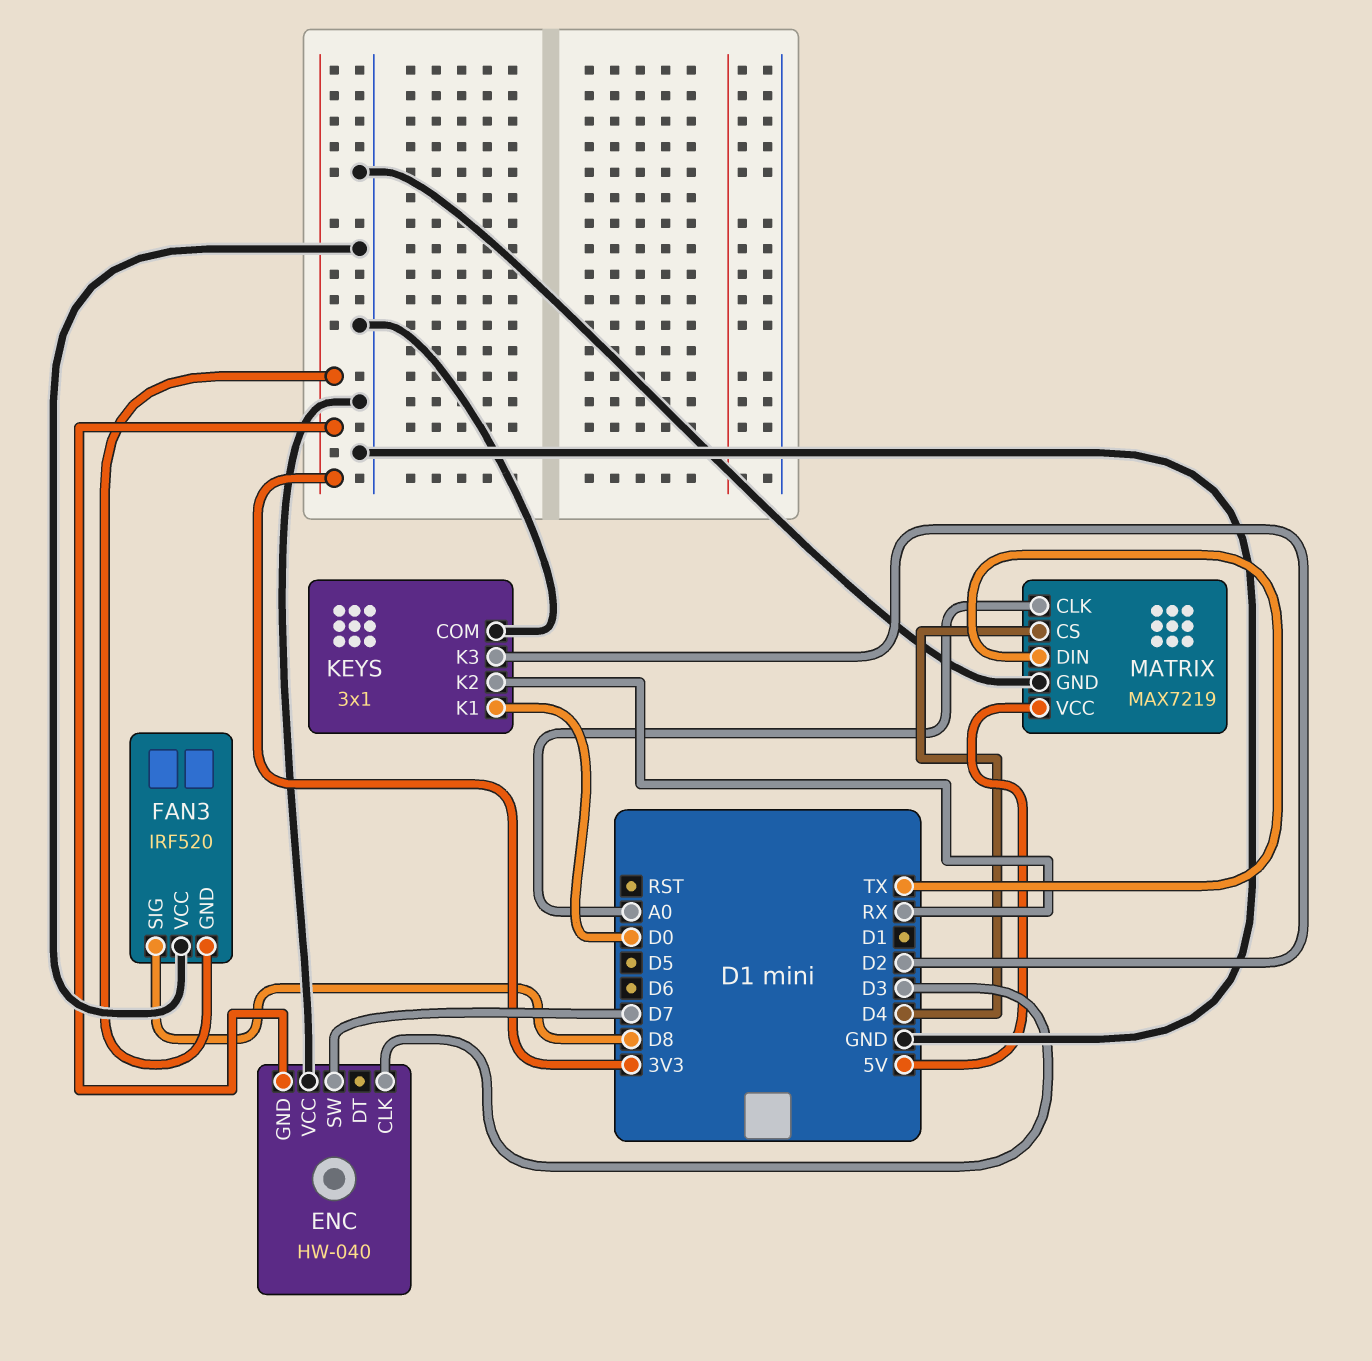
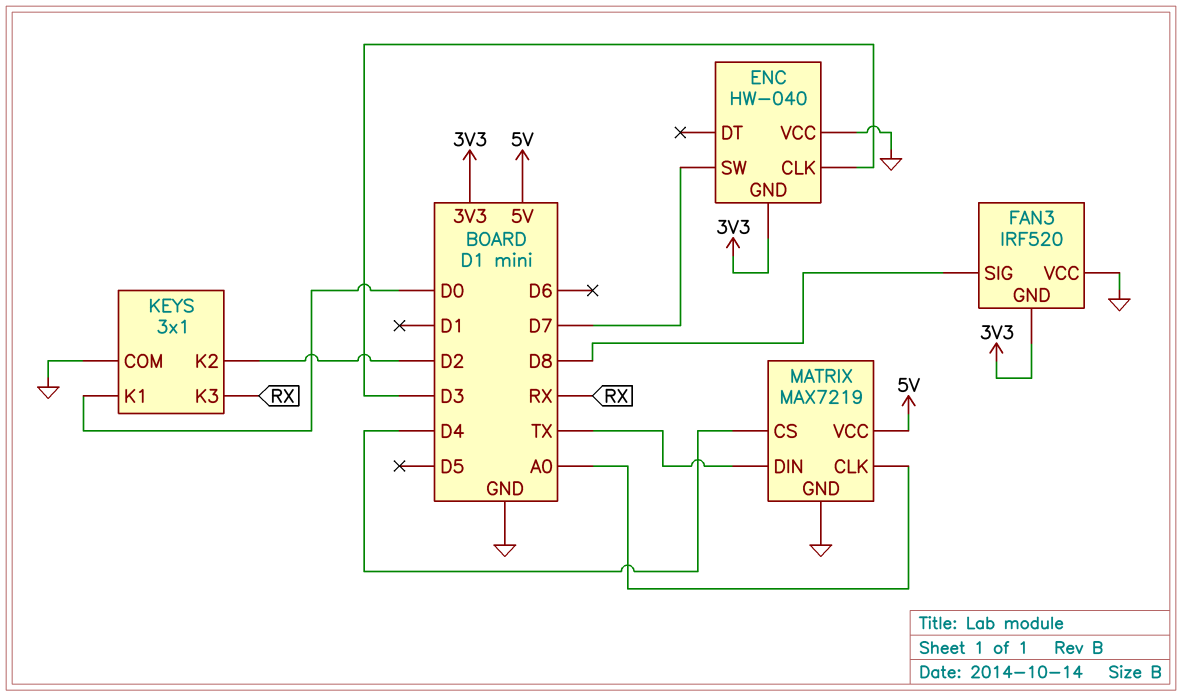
KEYS pin K2: RX -> D2
KEYS pin K3: D2 -> RX

